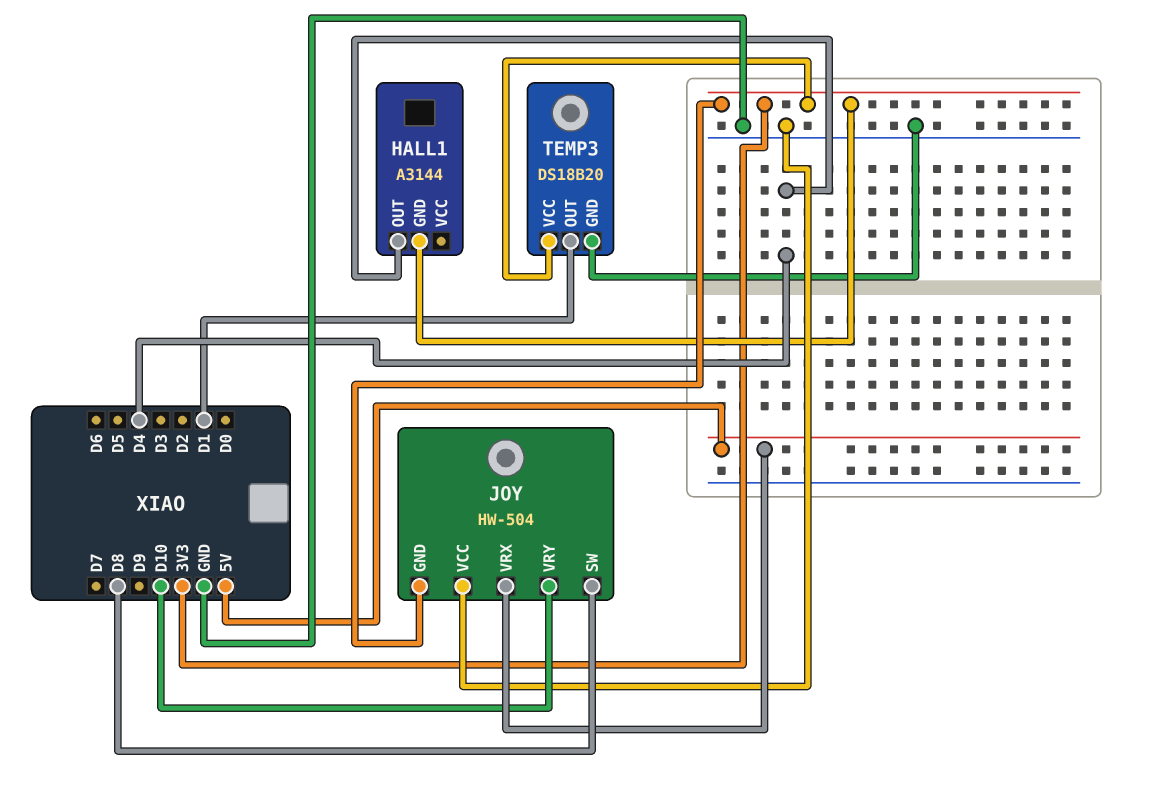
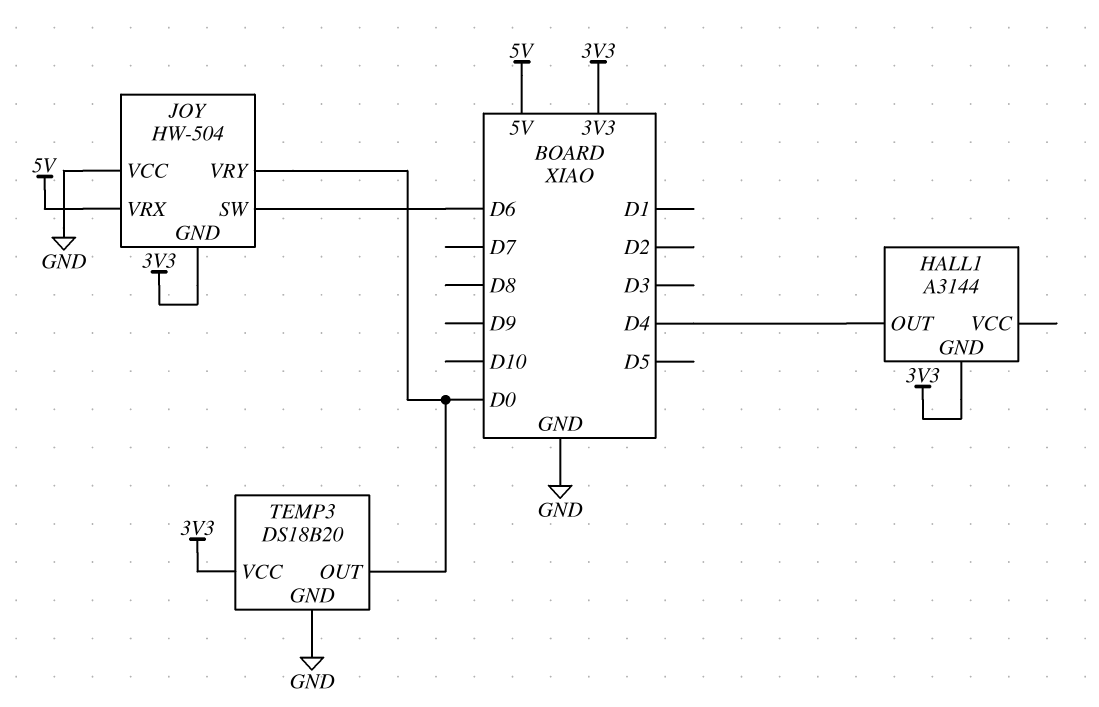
JOY pin SW: D8 -> D6
JOY pin VRY: D10 -> D0
TEMP3 pin OUT: D1 -> D0

